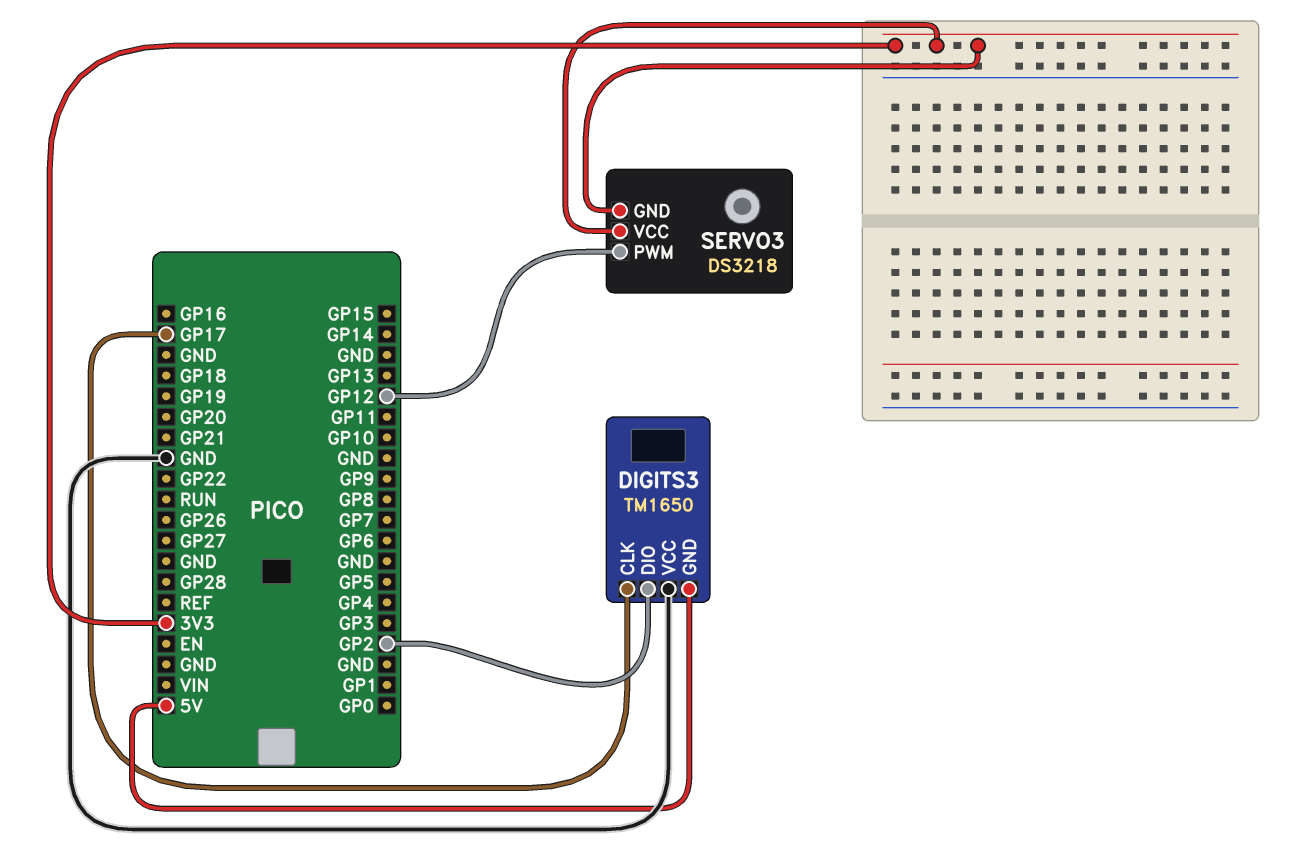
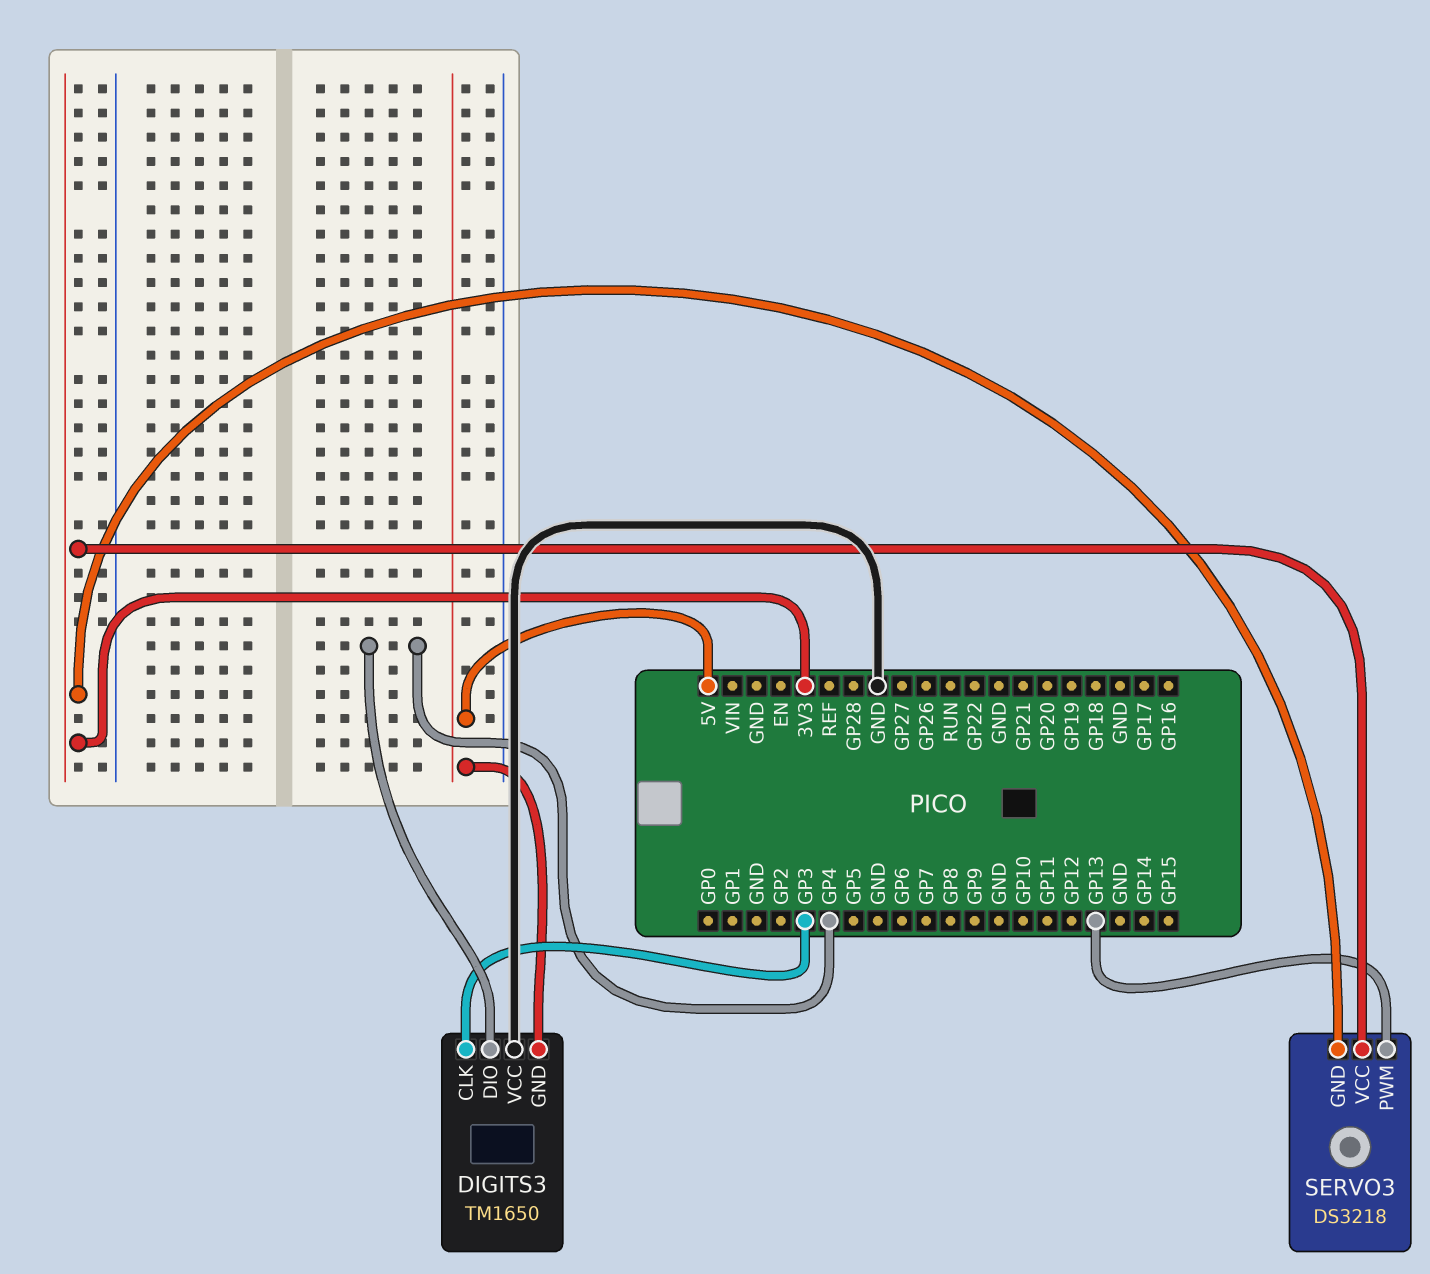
DIGITS3 pin CLK: GP17 -> GP3
DIGITS3 pin DIO: GP2 -> GP4
SERVO3 pin PWM: GP12 -> GP13

